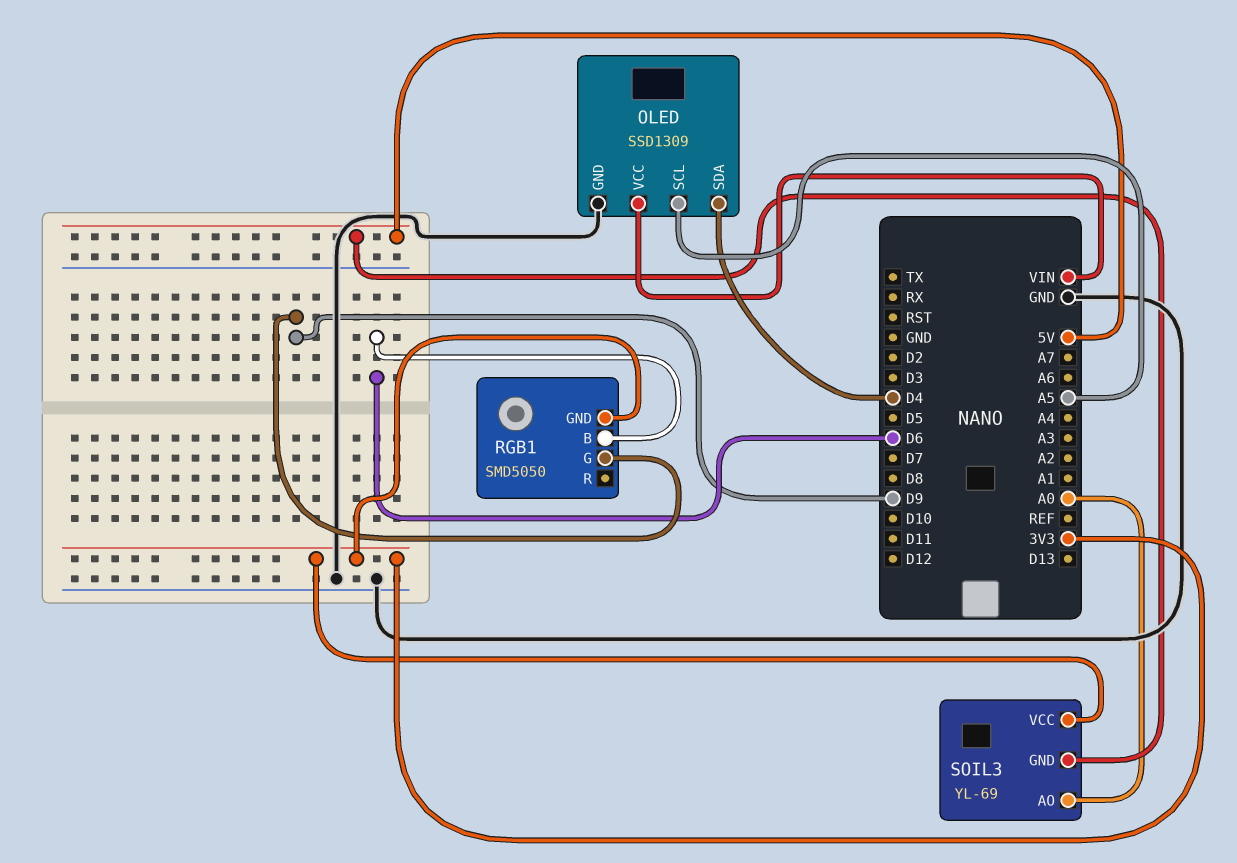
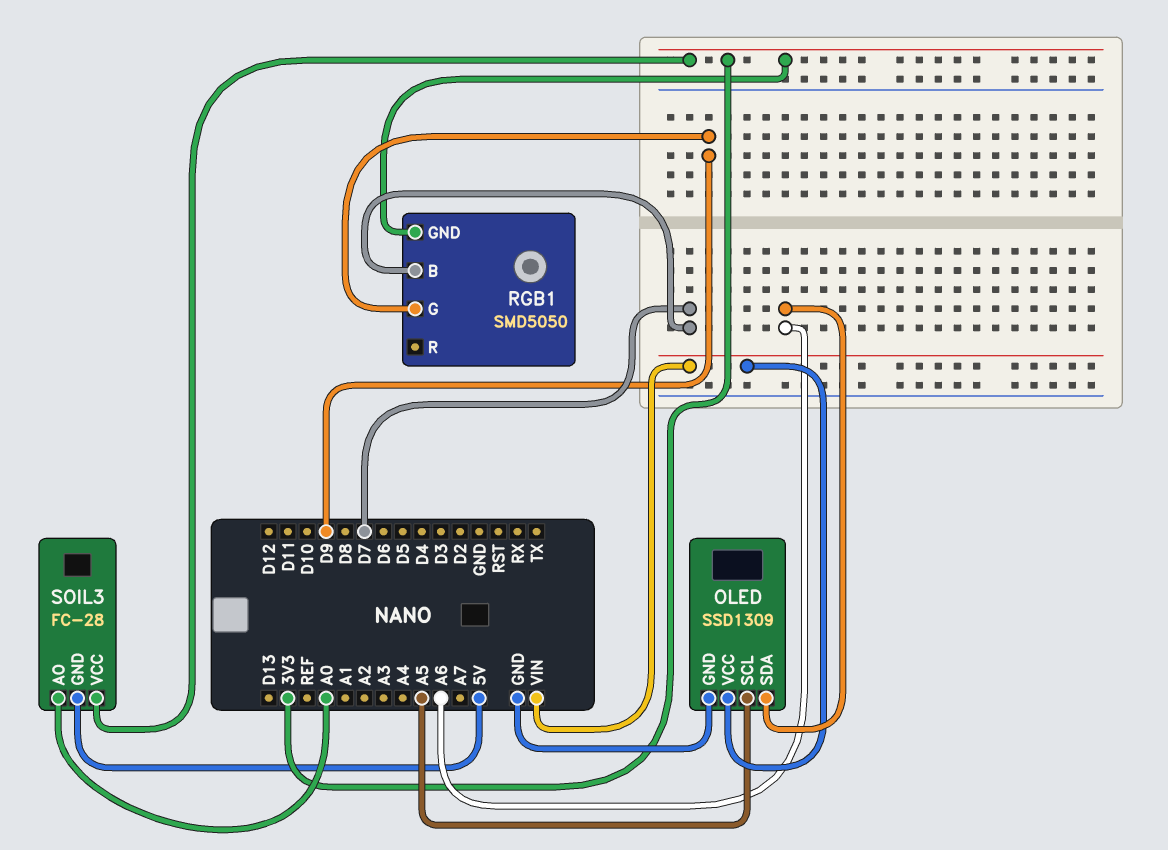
OLED pin SDA: D4 -> A6
RGB1 pin B: D6 -> D7
SOIL3: YL-69 -> FC-28

